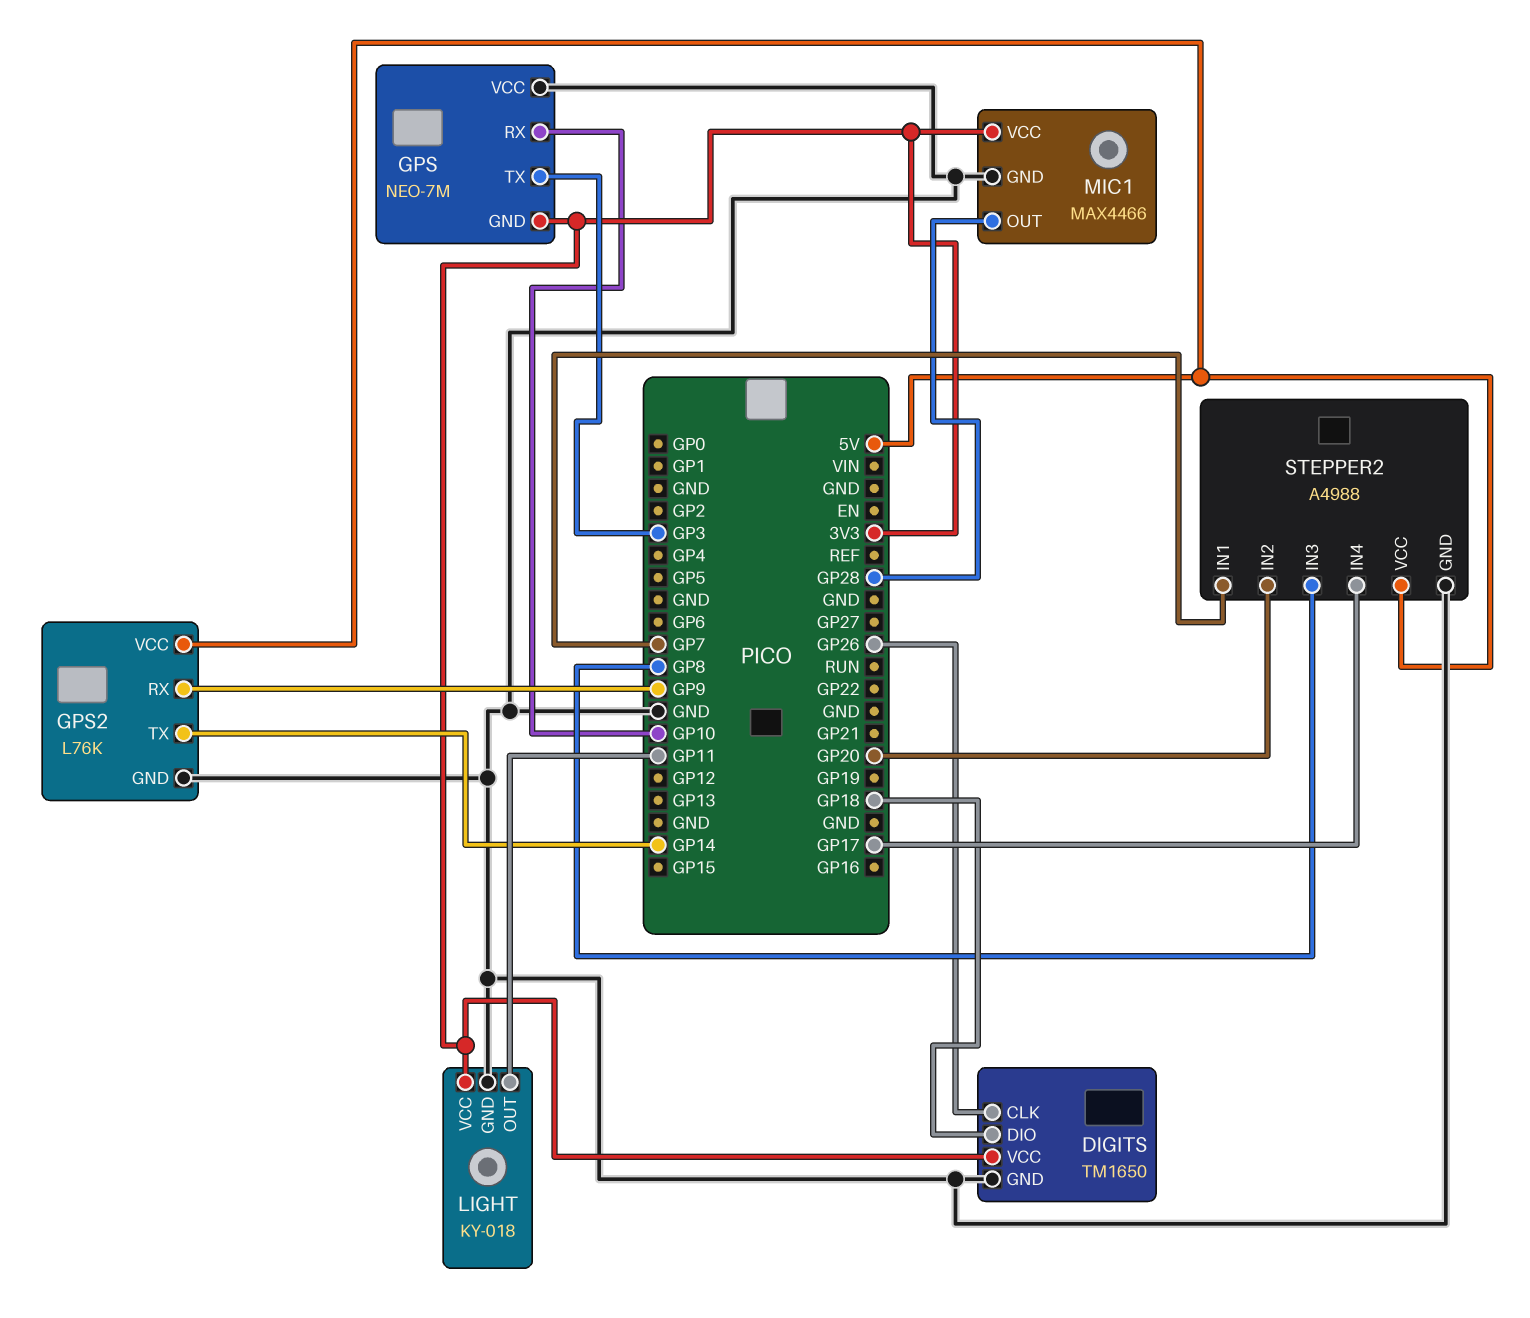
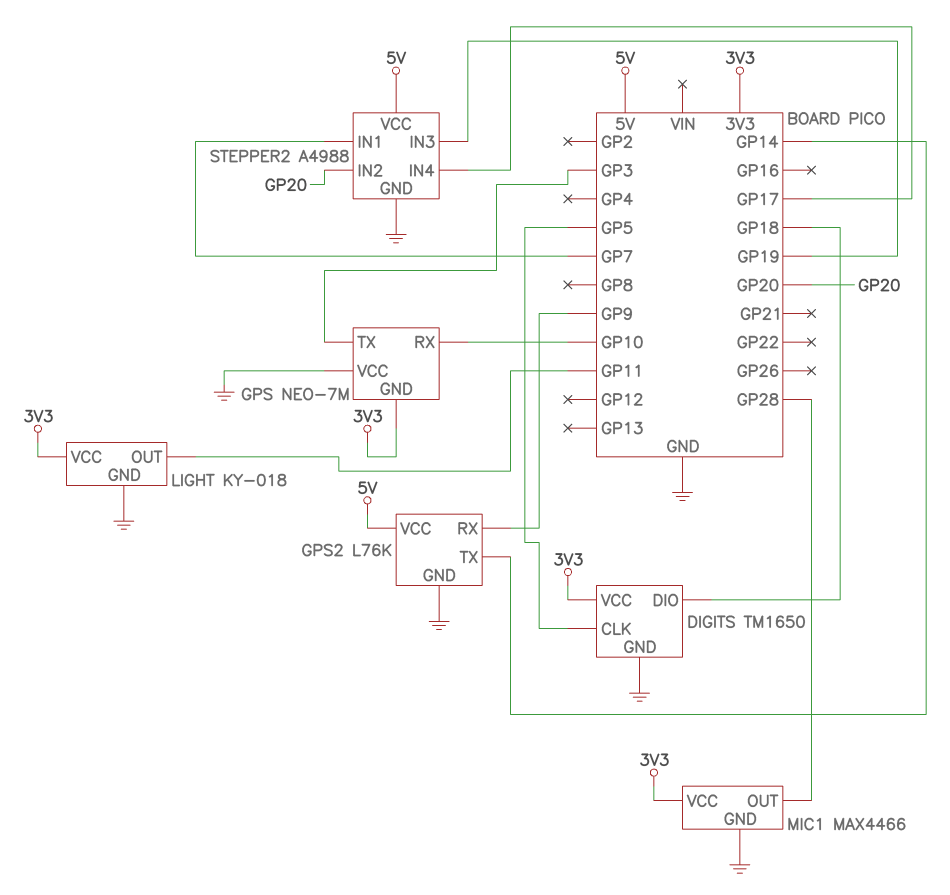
DIGITS pin CLK: GP26 -> GP5
STEPPER2 pin IN3: GP8 -> GP19

